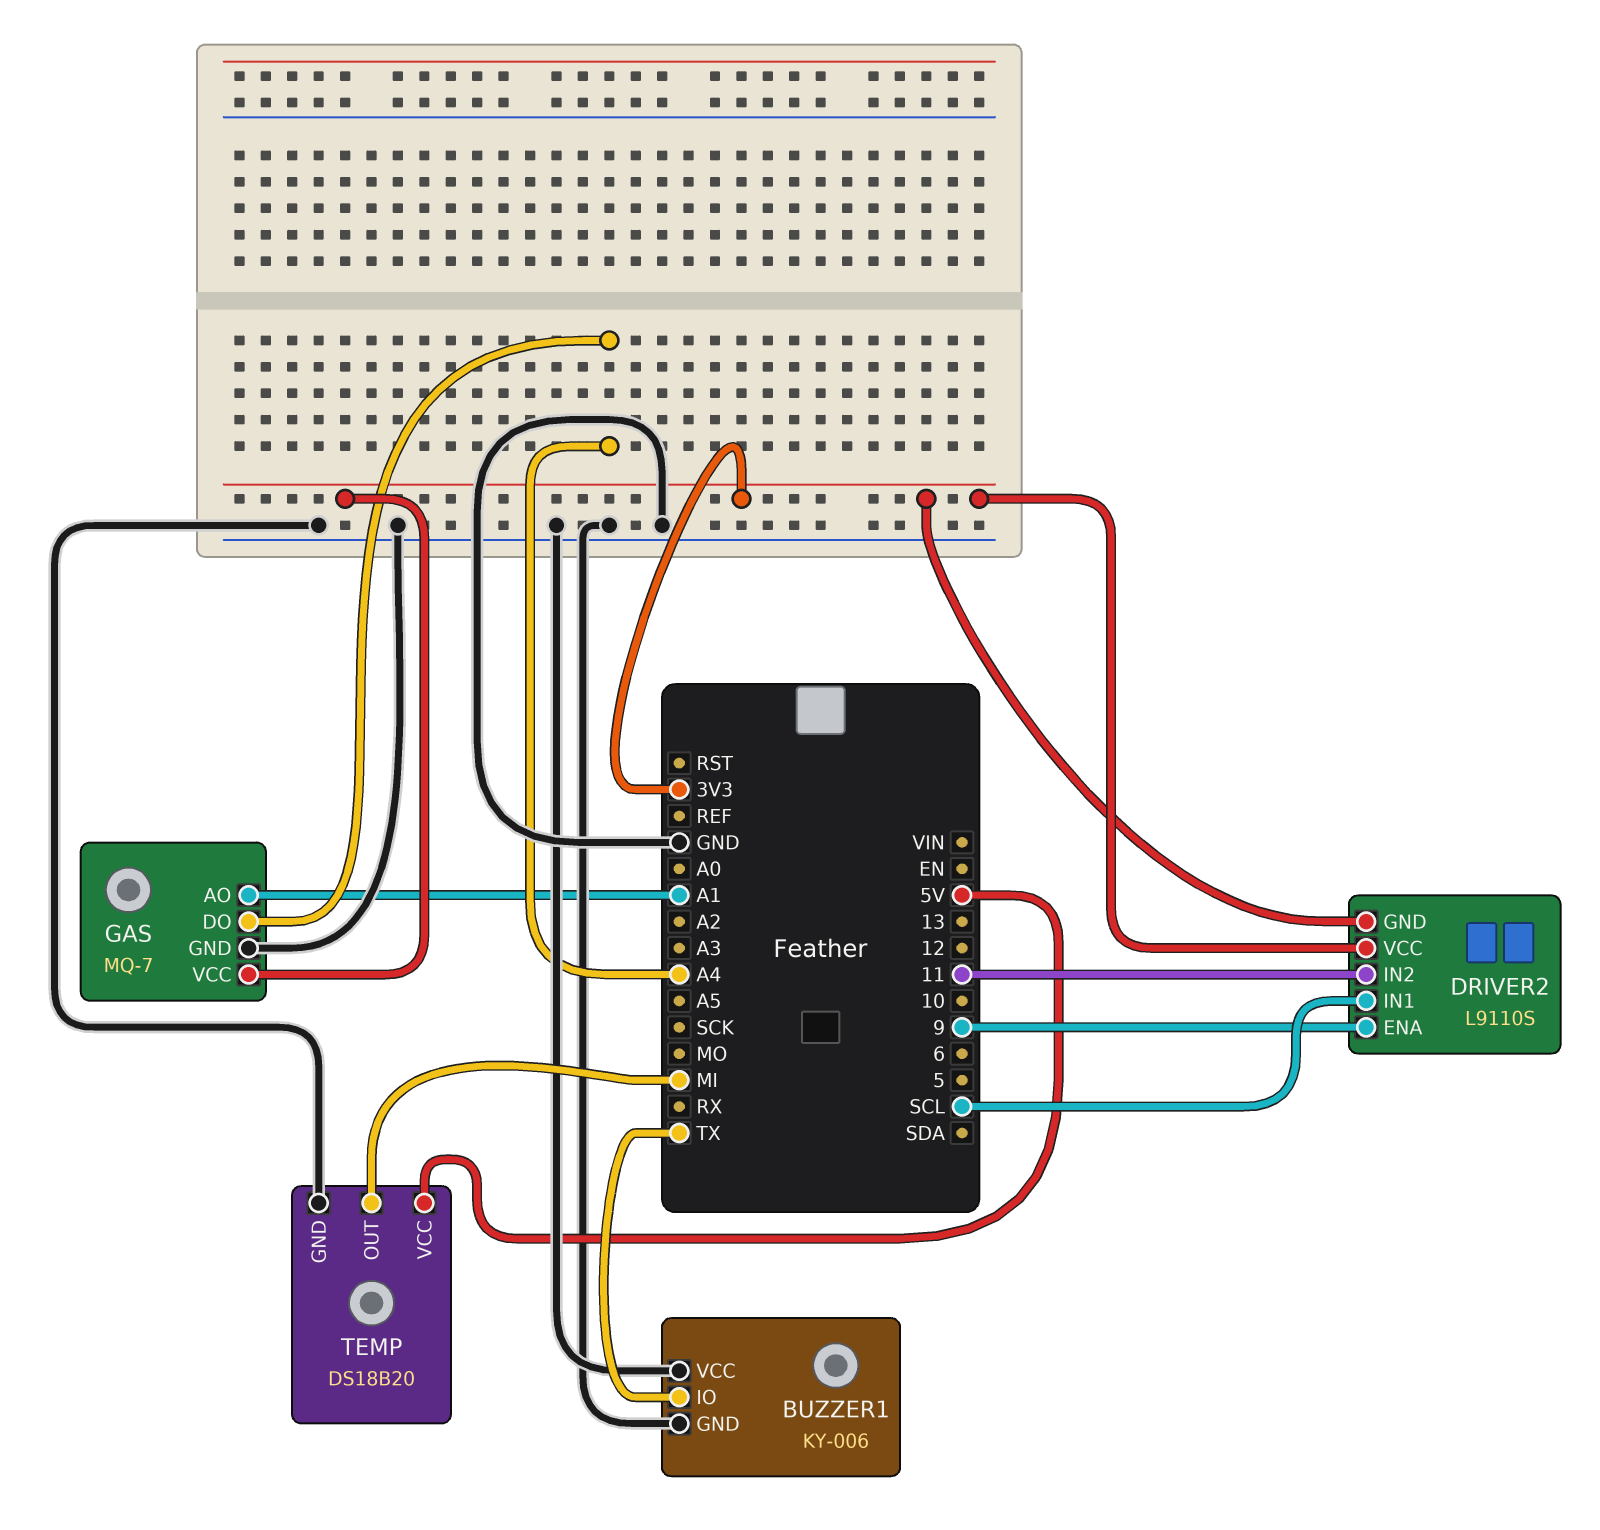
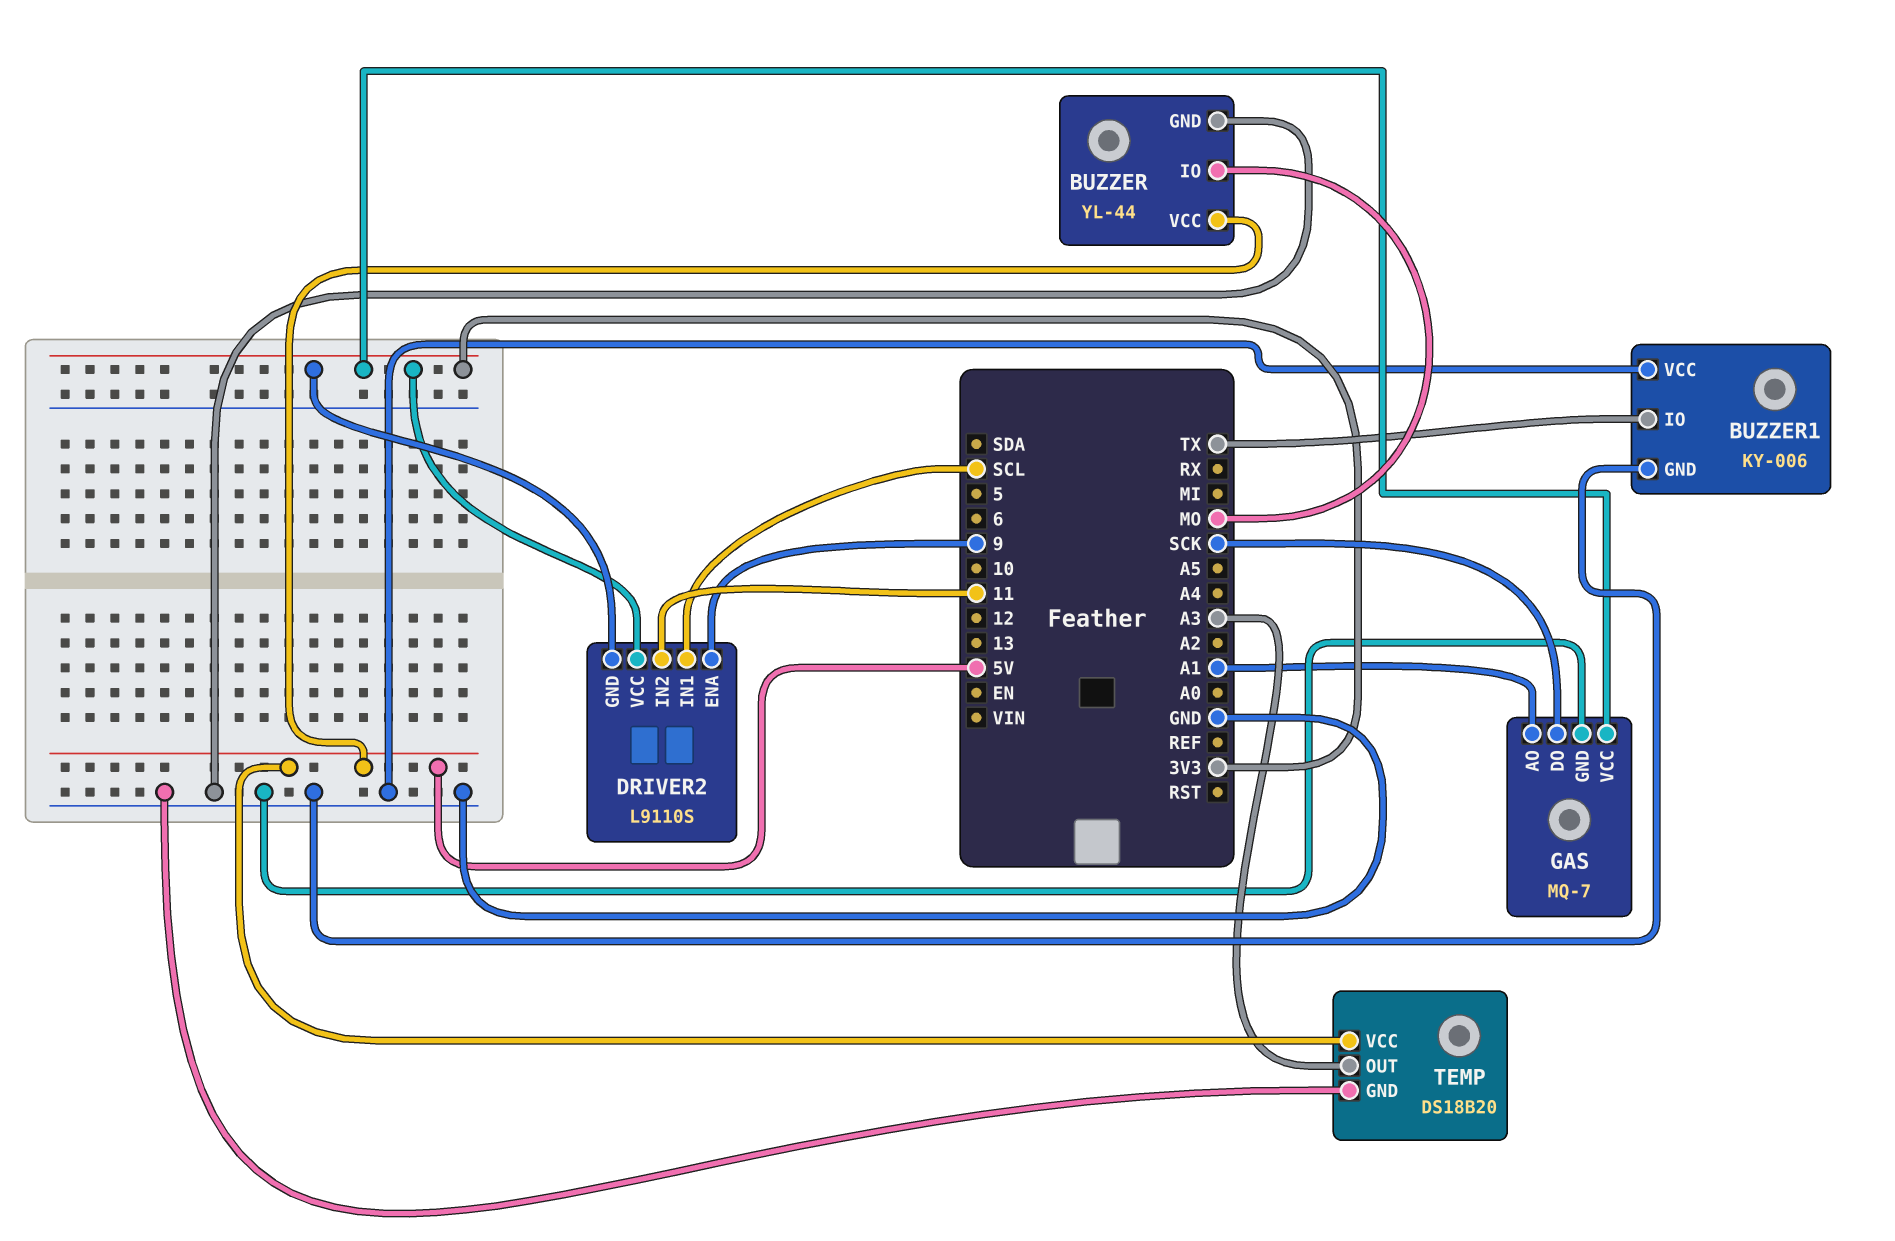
BUZZER: none -> YL-44
BUZZER pin GND: none -> GND
BUZZER pin IO: none -> MO
BUZZER pin VCC: none -> 5V
GAS pin DO: A4 -> SCK
TEMP pin OUT: MI -> A3

